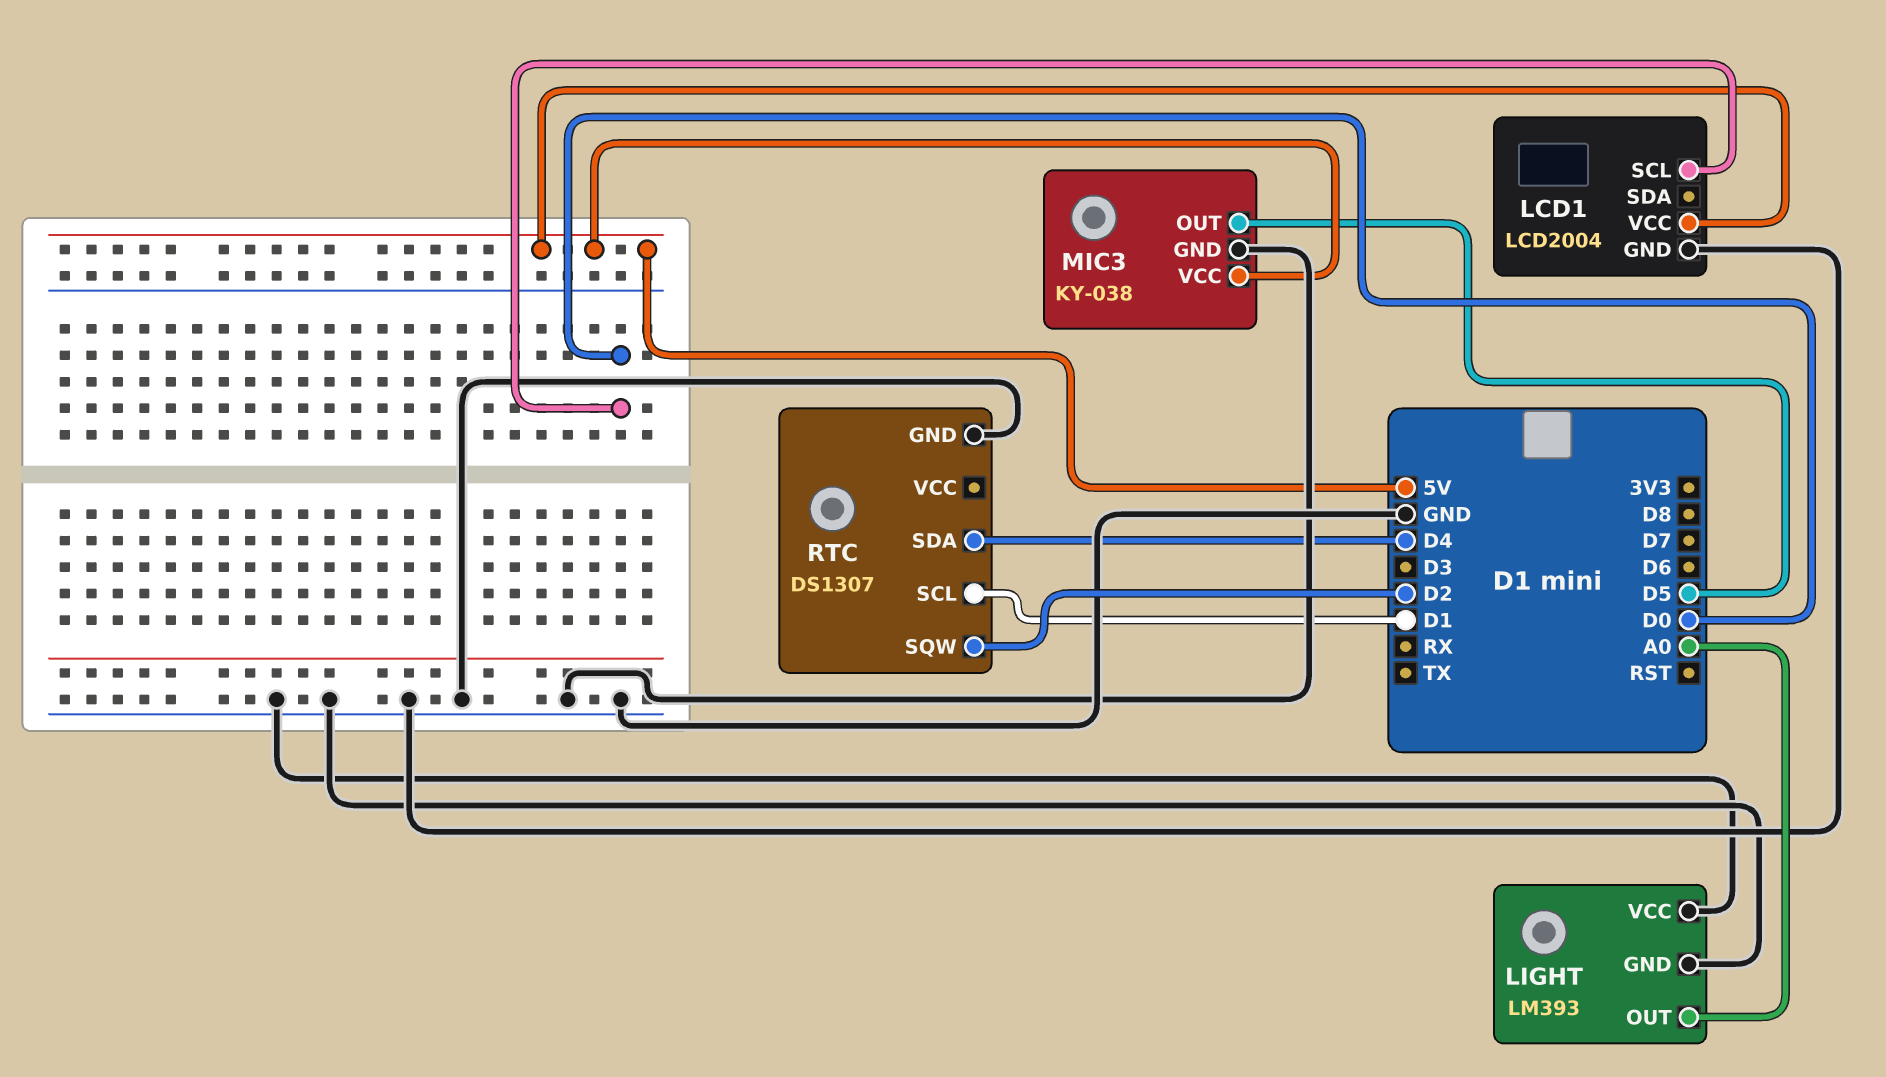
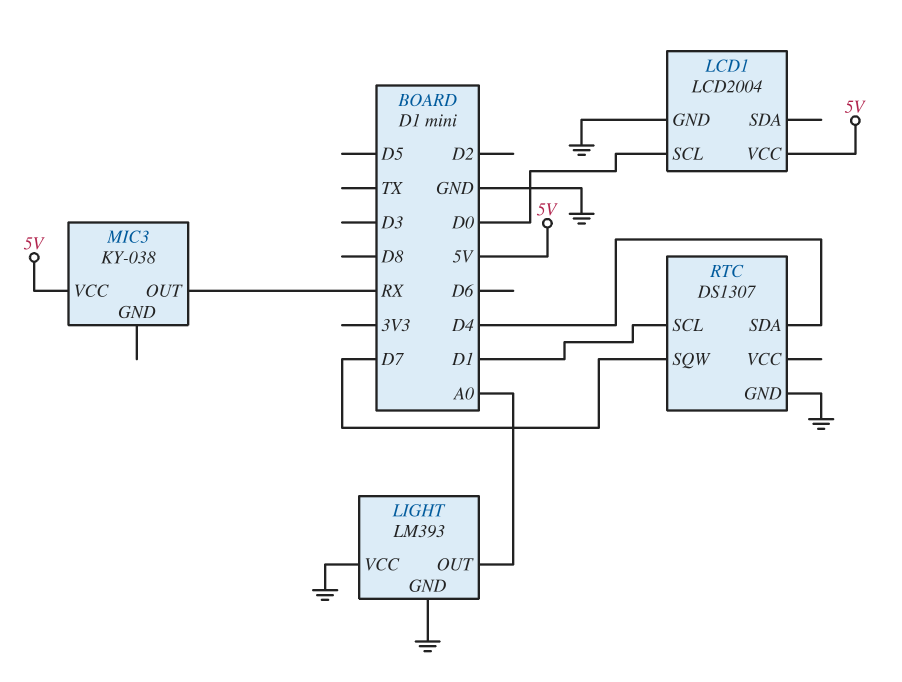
MIC3 pin GND: GND -> none
MIC3 pin OUT: D5 -> RX
RTC pin SQW: D2 -> D7

